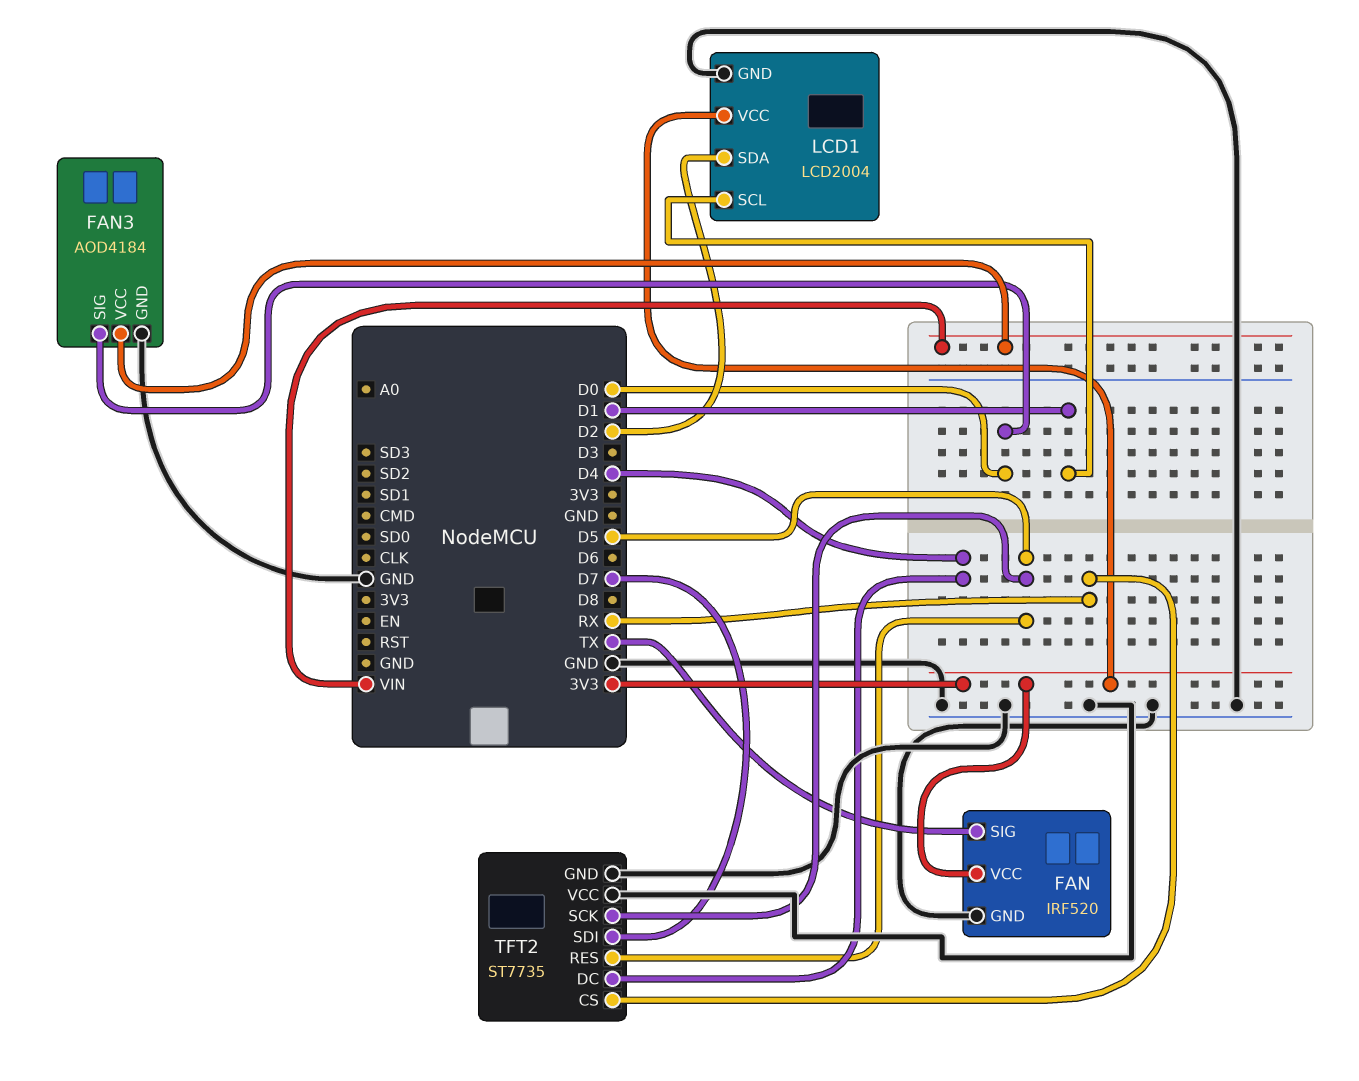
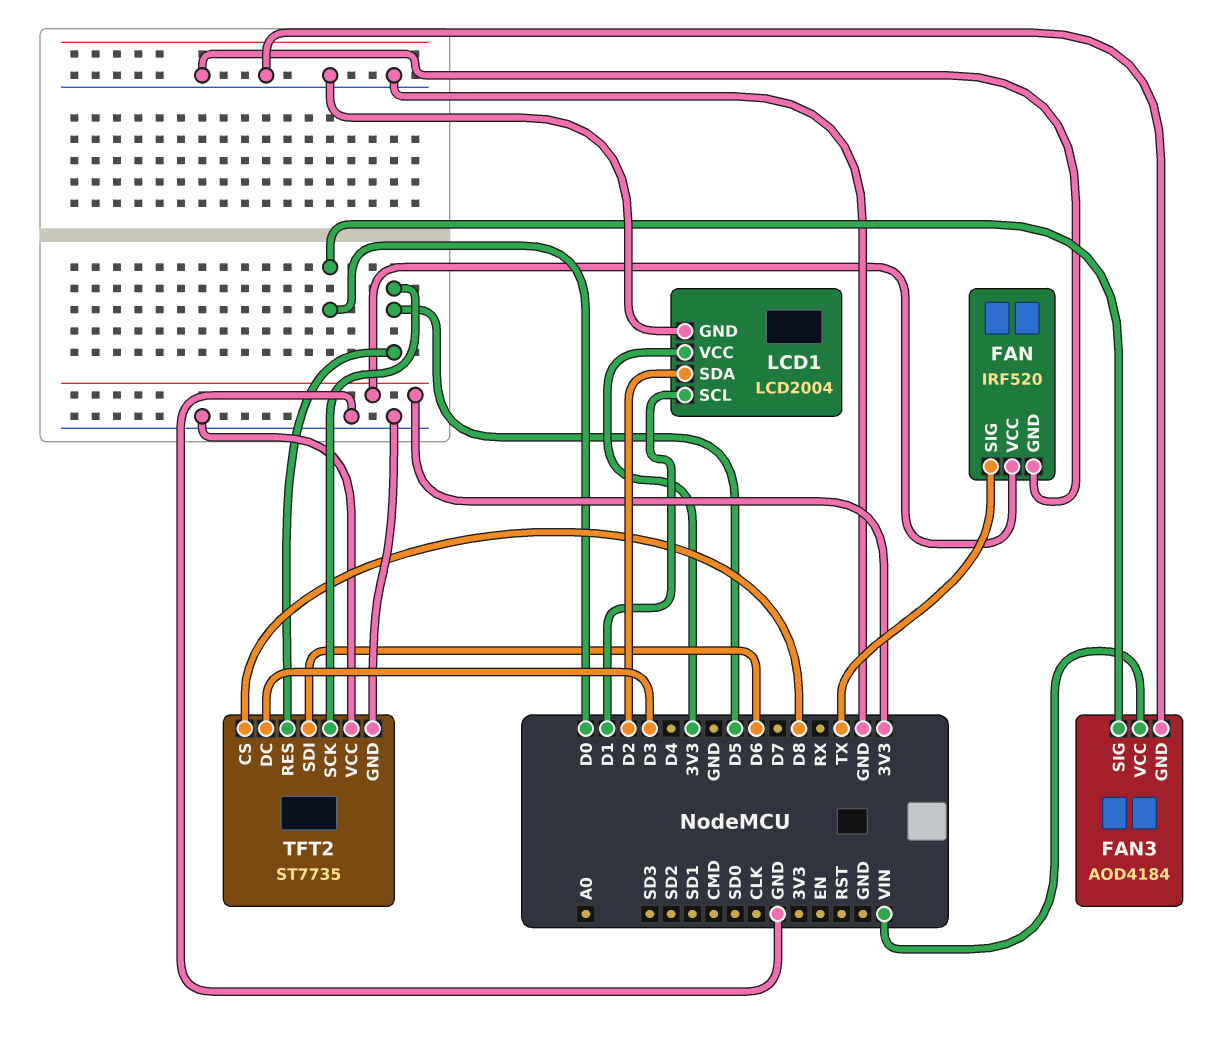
TFT2 pin CS: RX -> D8
TFT2 pin DC: D4 -> D3
TFT2 pin SDI: D7 -> D6

